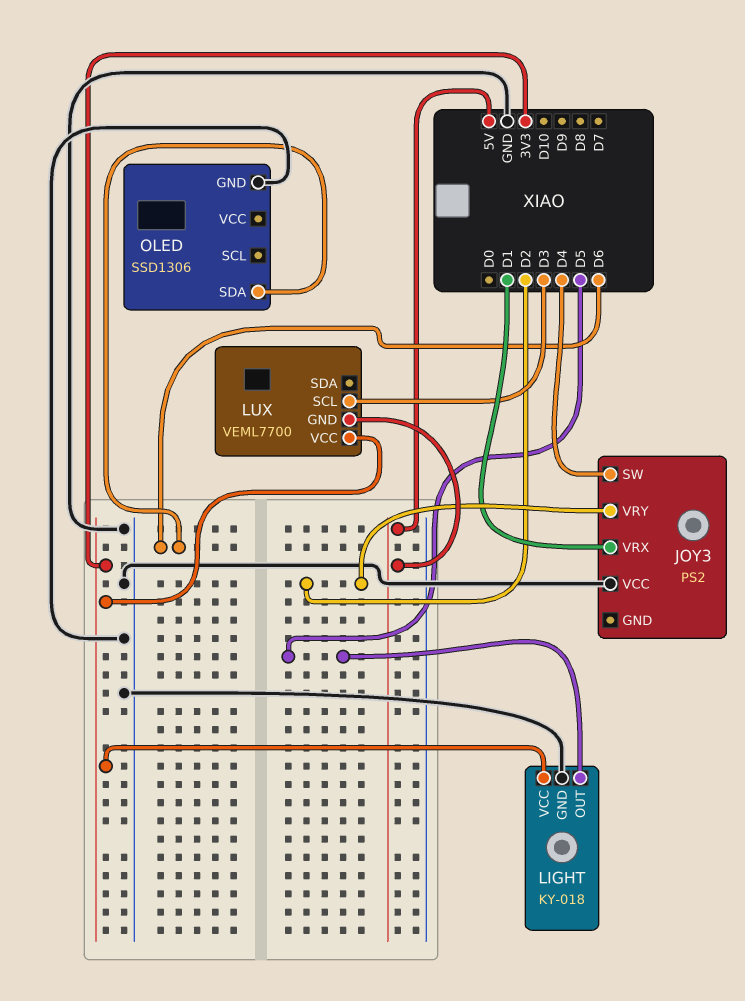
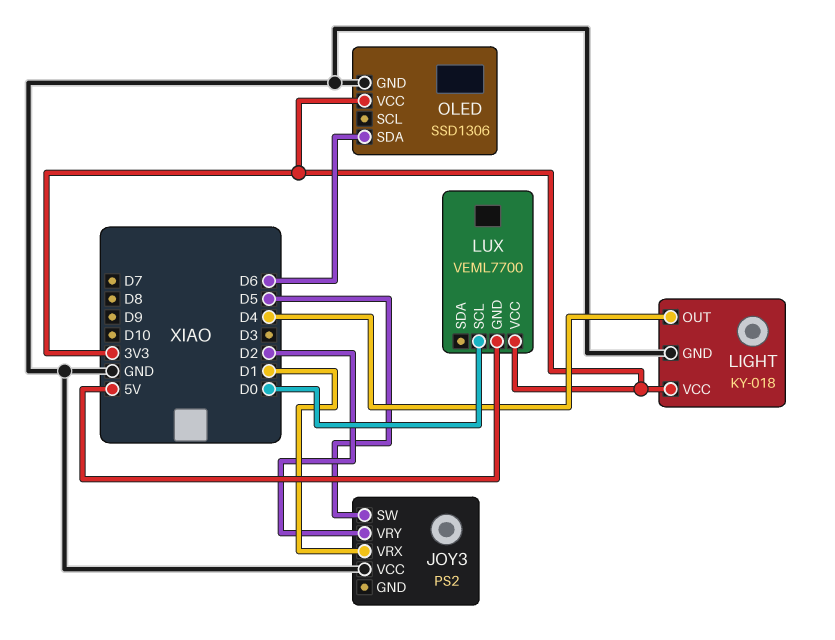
JOY3 pin SW: D4 -> D5
LIGHT pin OUT: D5 -> D4
LUX pin SCL: D3 -> D0
OLED pin VCC: none -> 3V3

